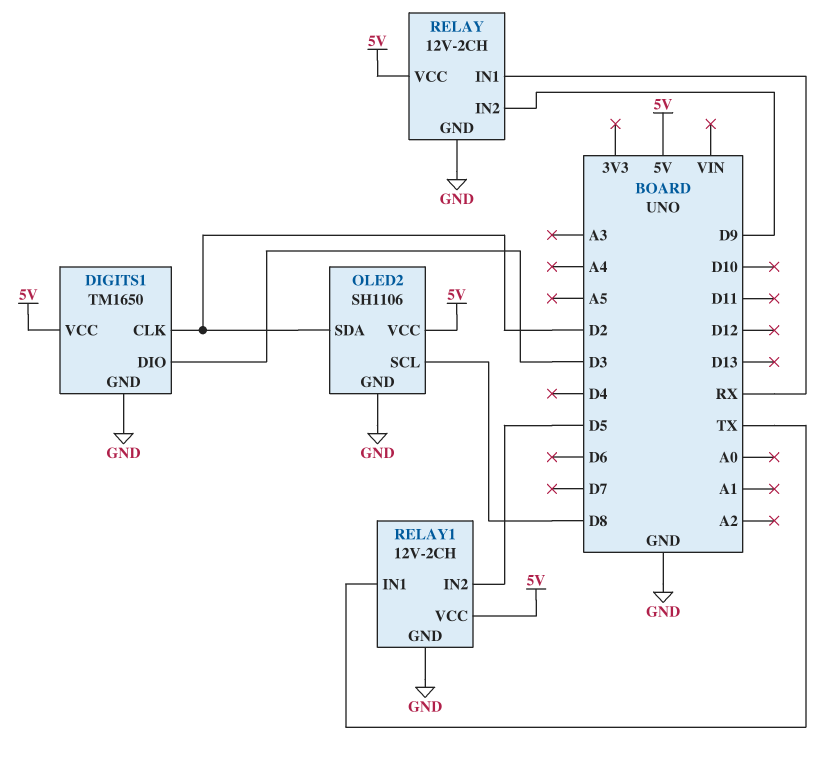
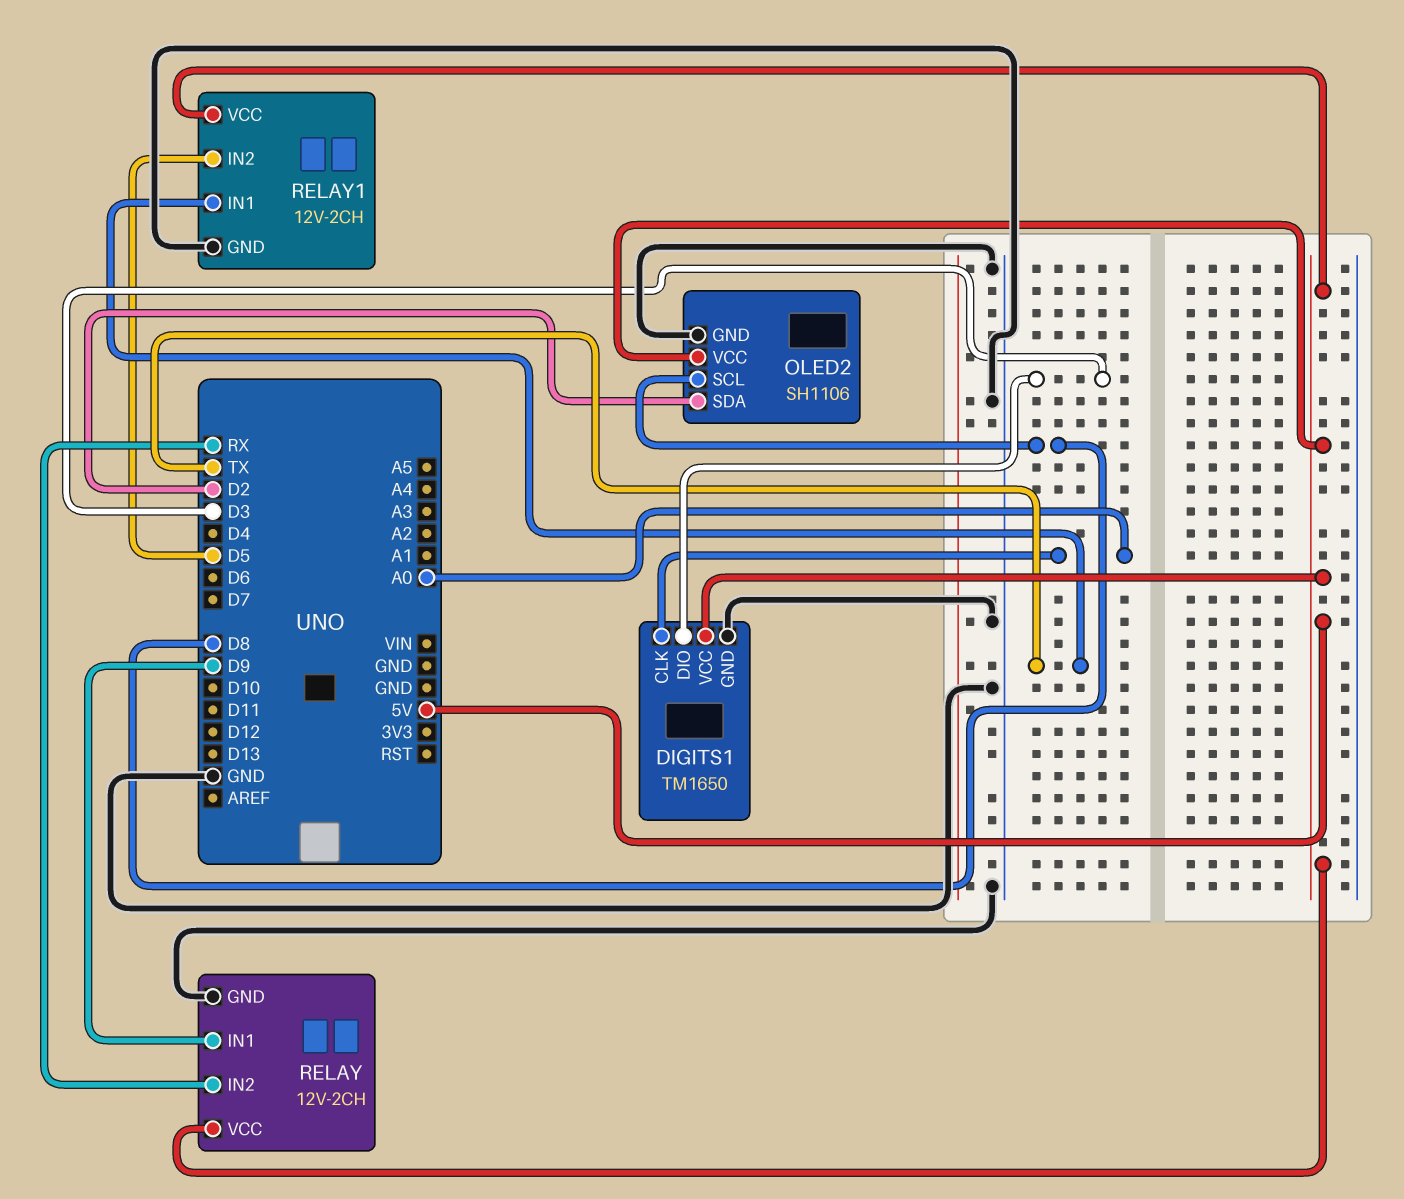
DIGITS1 pin CLK: D2 -> A0
RELAY pin IN1: RX -> D9
RELAY pin IN2: D9 -> RX

